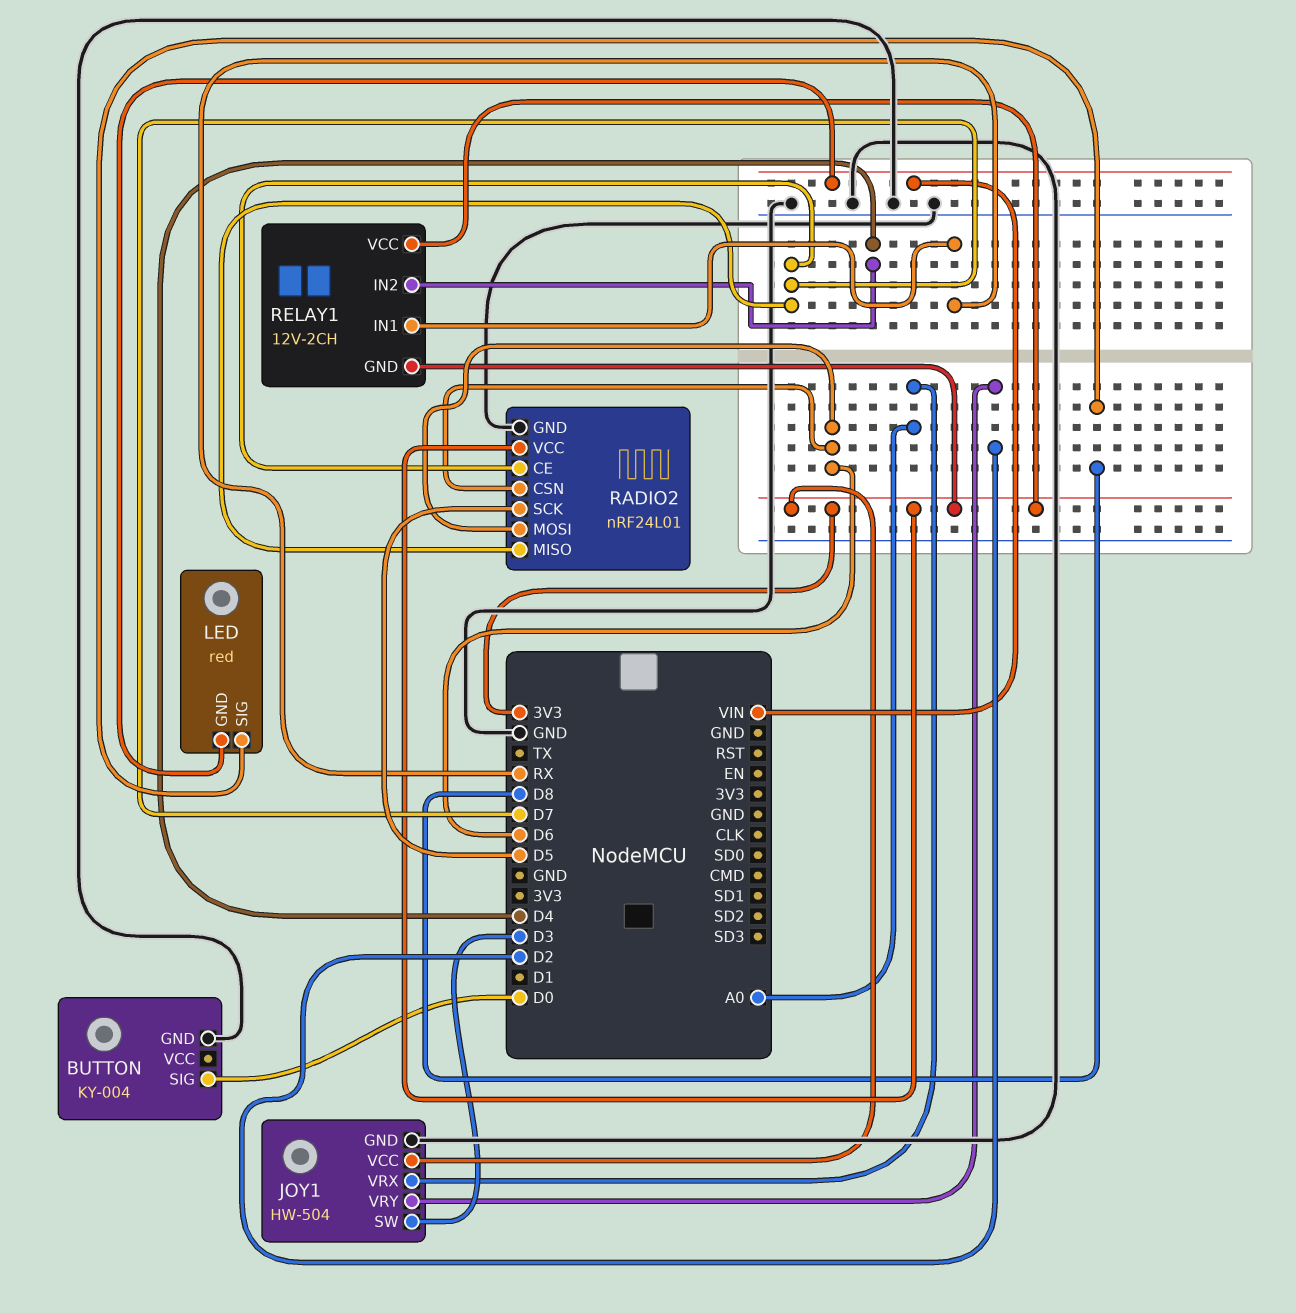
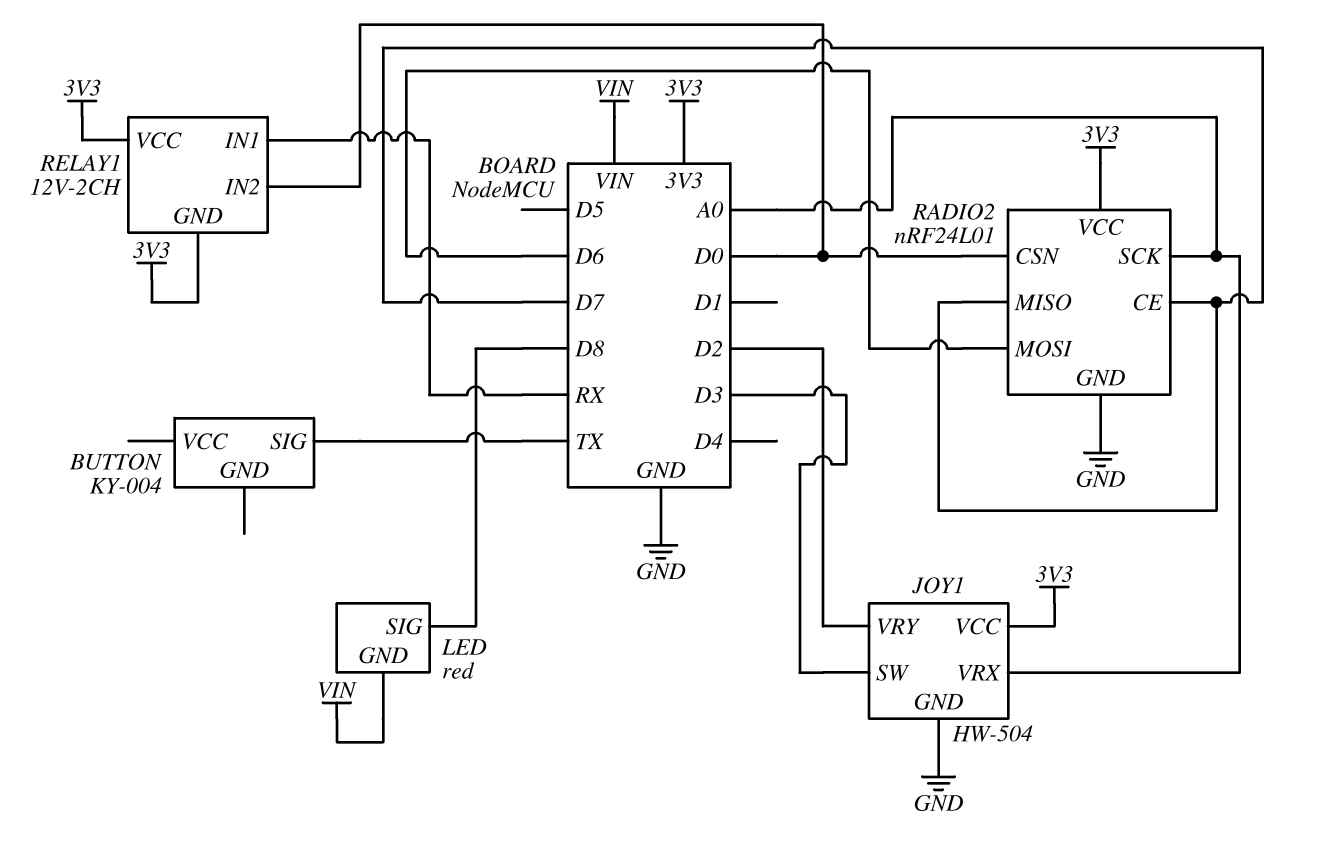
BUTTON pin GND: GND -> none
BUTTON pin SIG: D0 -> TX
RADIO2 pin CSN: D6 -> D0
RADIO2 pin SCK: D5 -> A0
RELAY1 pin IN2: D4 -> D0

